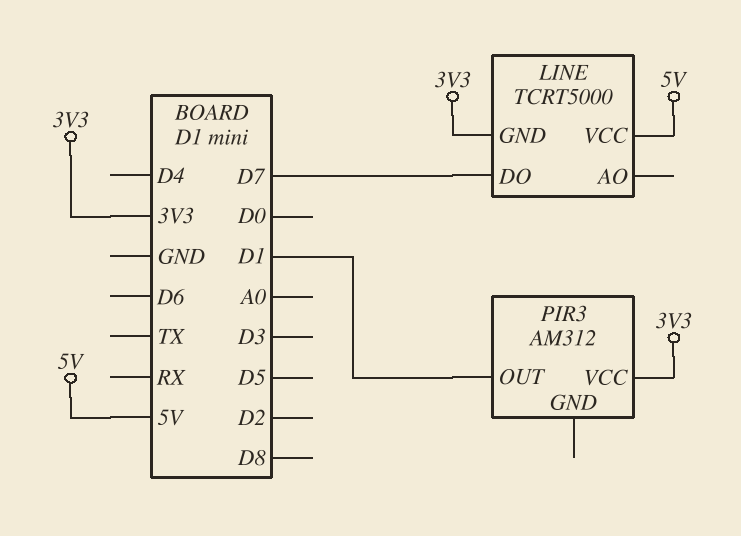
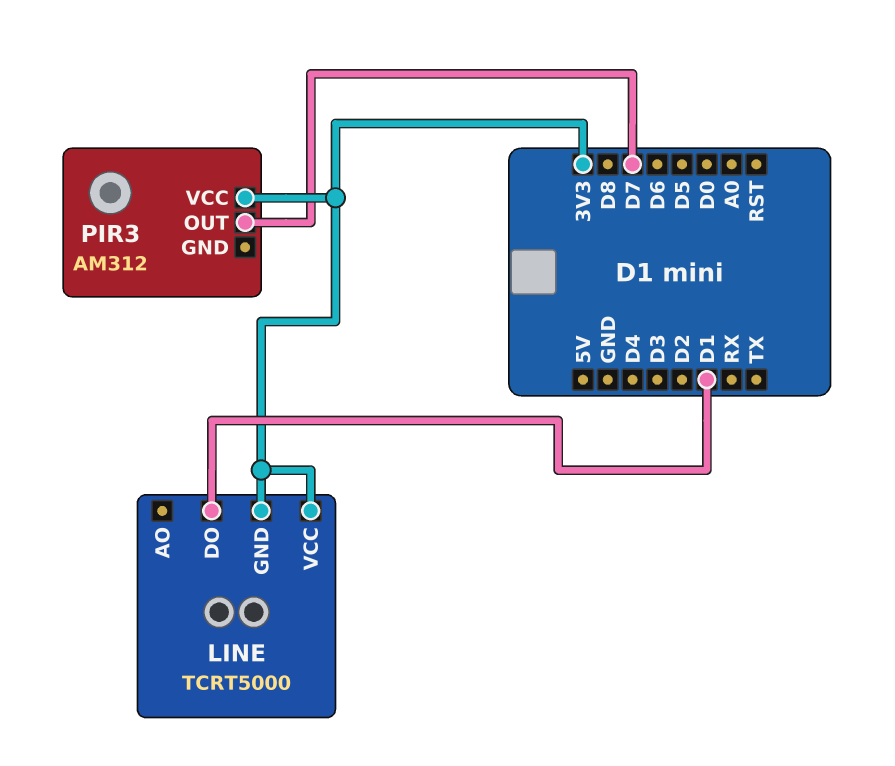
LINE pin DO: D7 -> D1
LINE pin VCC: 5V -> 3V3
PIR3 pin OUT: D1 -> D7

